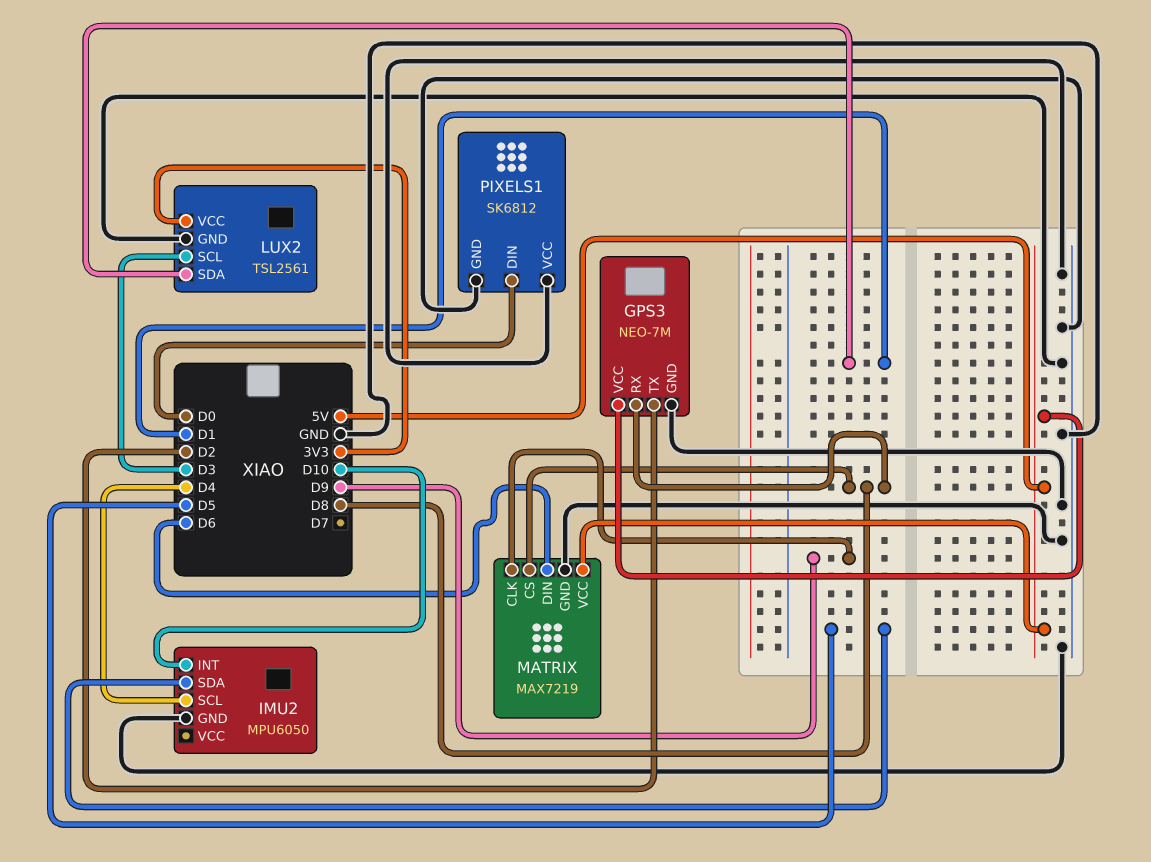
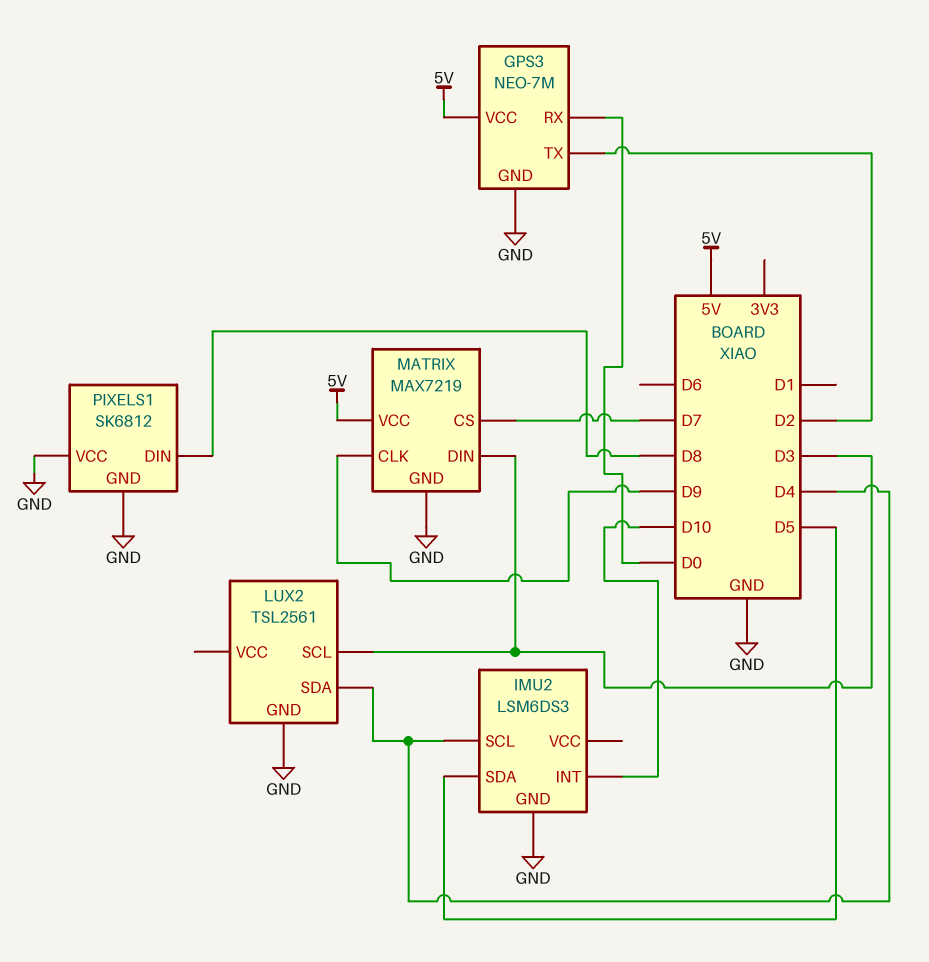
GPS3 pin RX: D8 -> D0
IMU2: MPU6050 -> LSM6DS3
LUX2 pin SDA: D1 -> D4
LUX2 pin VCC: 3V3 -> none
MATRIX pin CS: D8 -> D7
MATRIX pin DIN: D6 -> D3
PIXELS1 pin DIN: D0 -> D8

